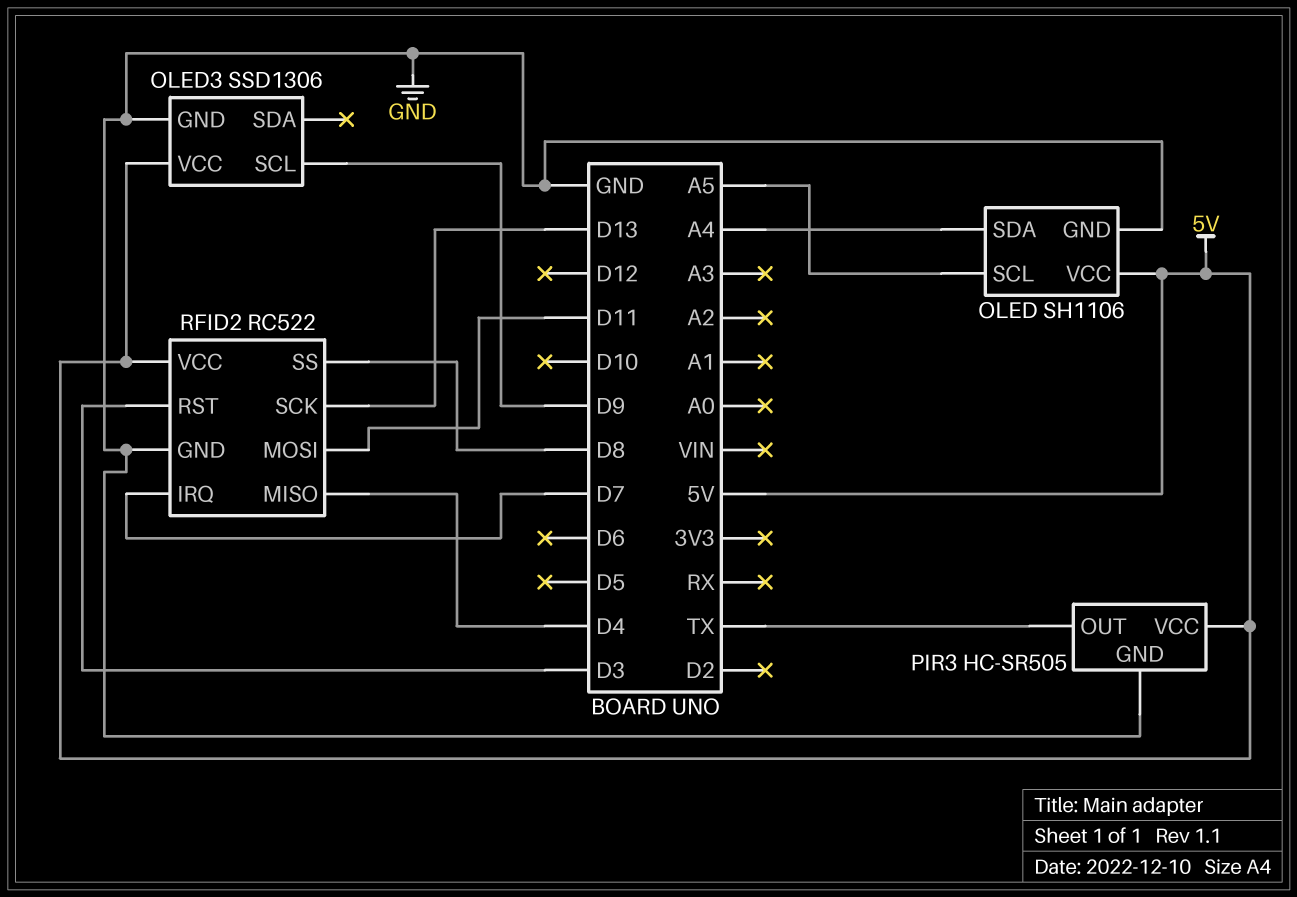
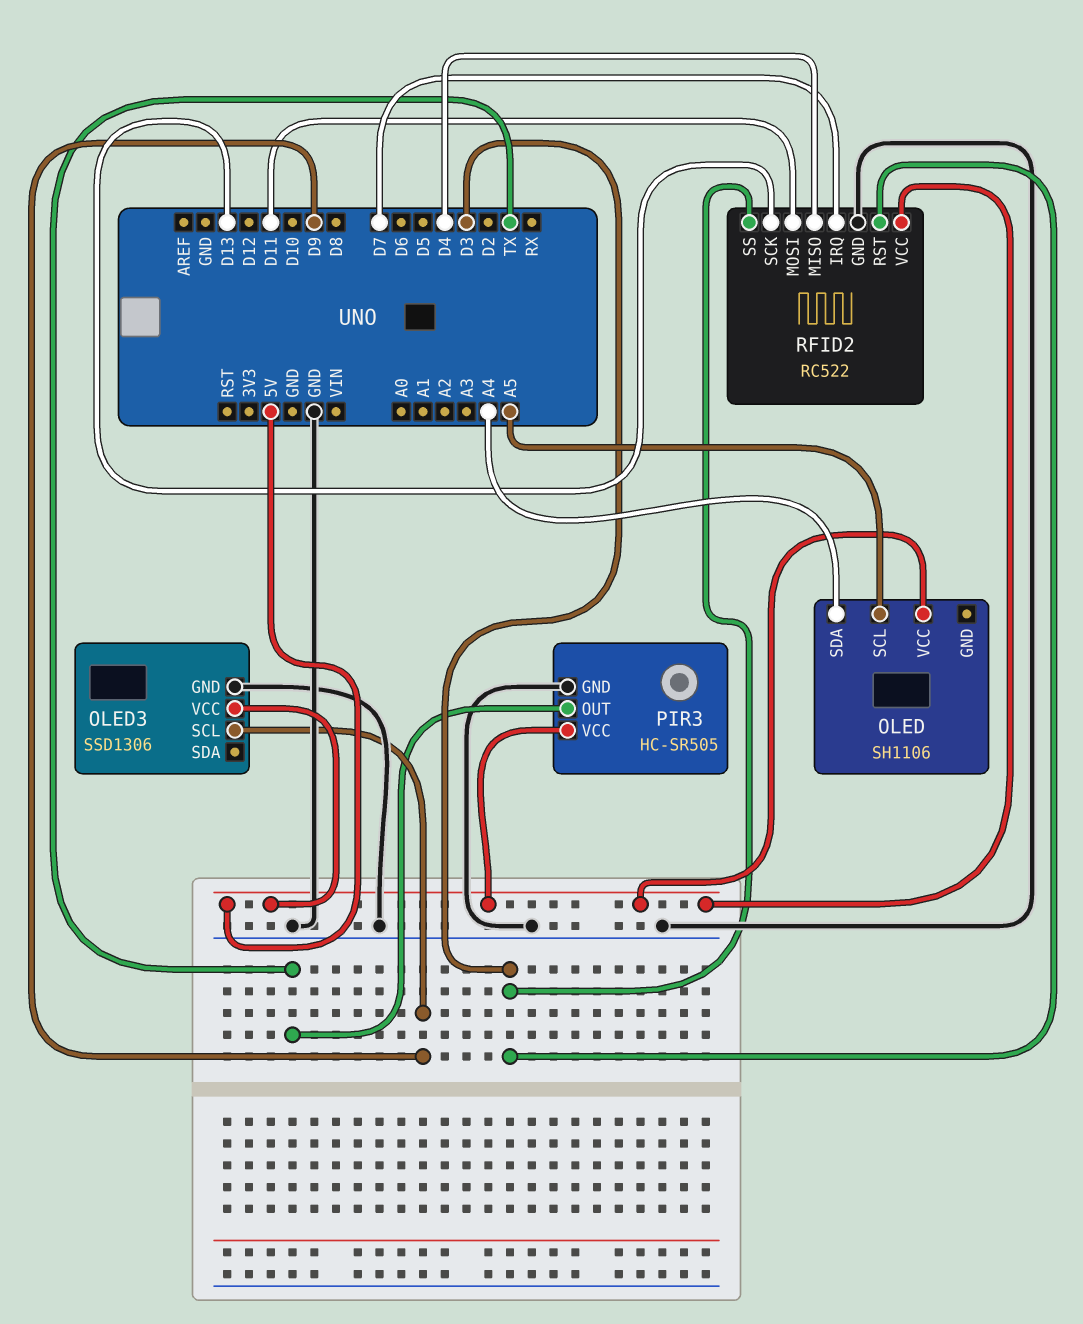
OLED pin GND: GND -> none
RFID2 pin SS: D8 -> D3

